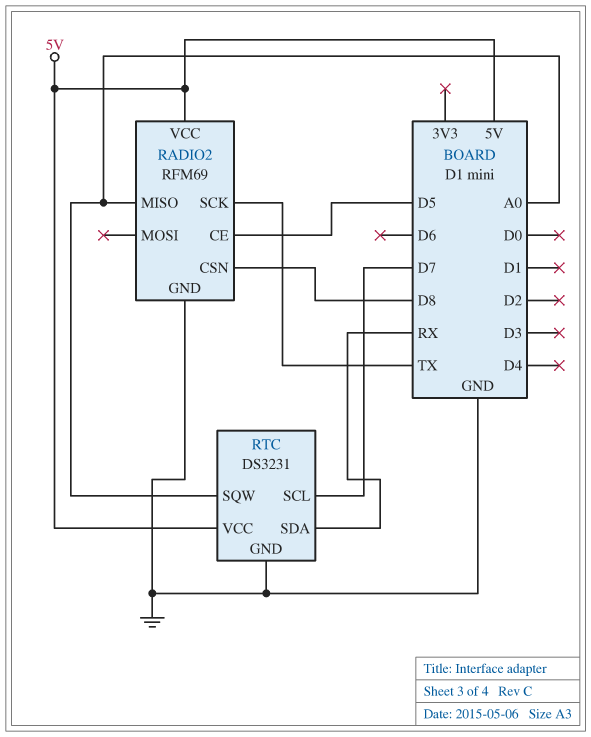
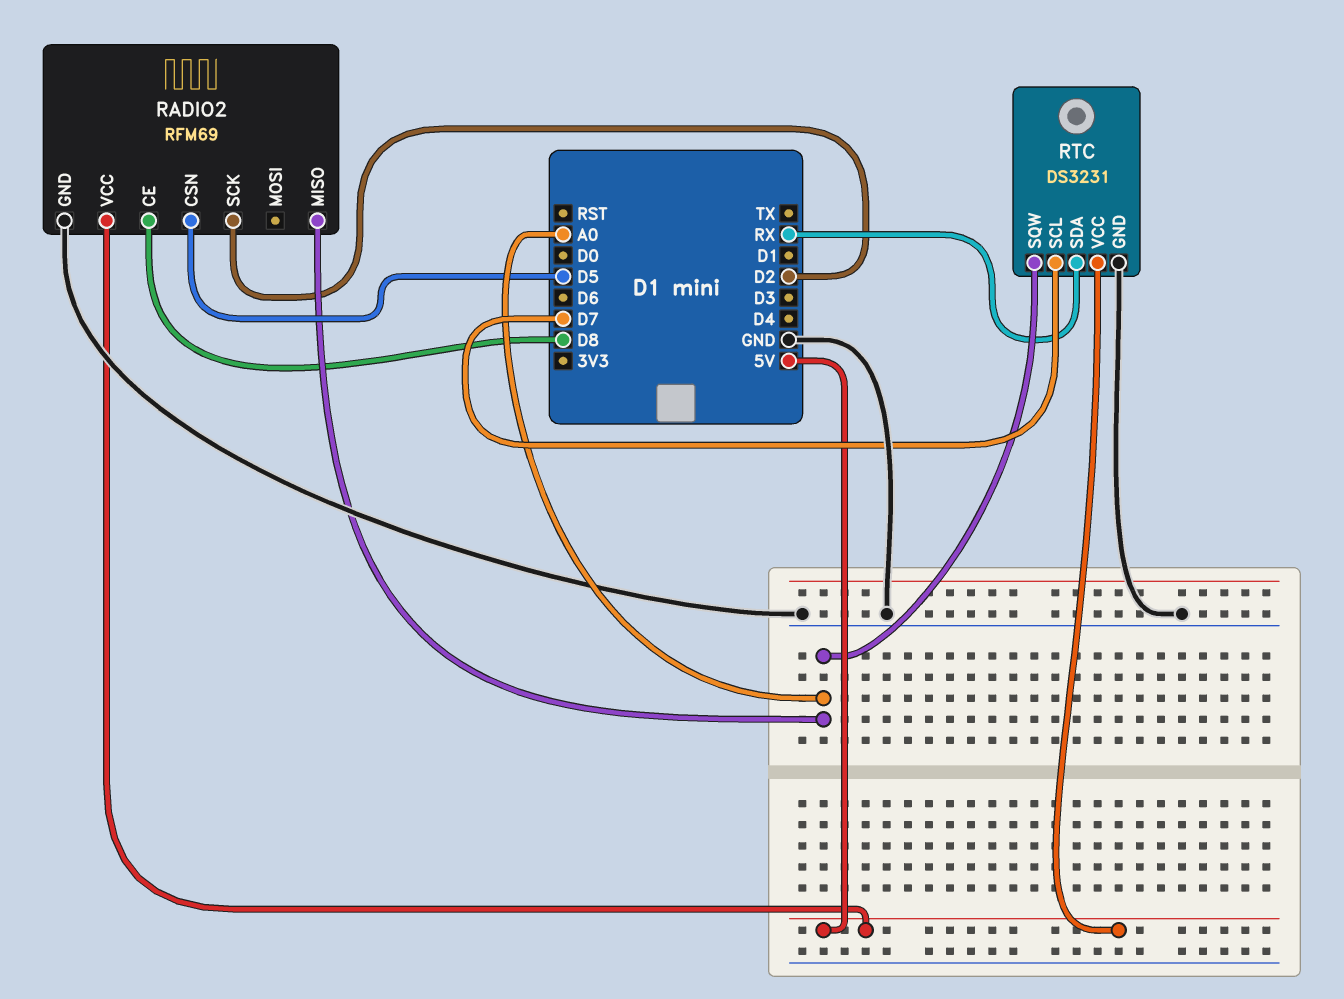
RADIO2 pin CE: D5 -> D8
RADIO2 pin CSN: D8 -> D5
RADIO2 pin SCK: TX -> D2

